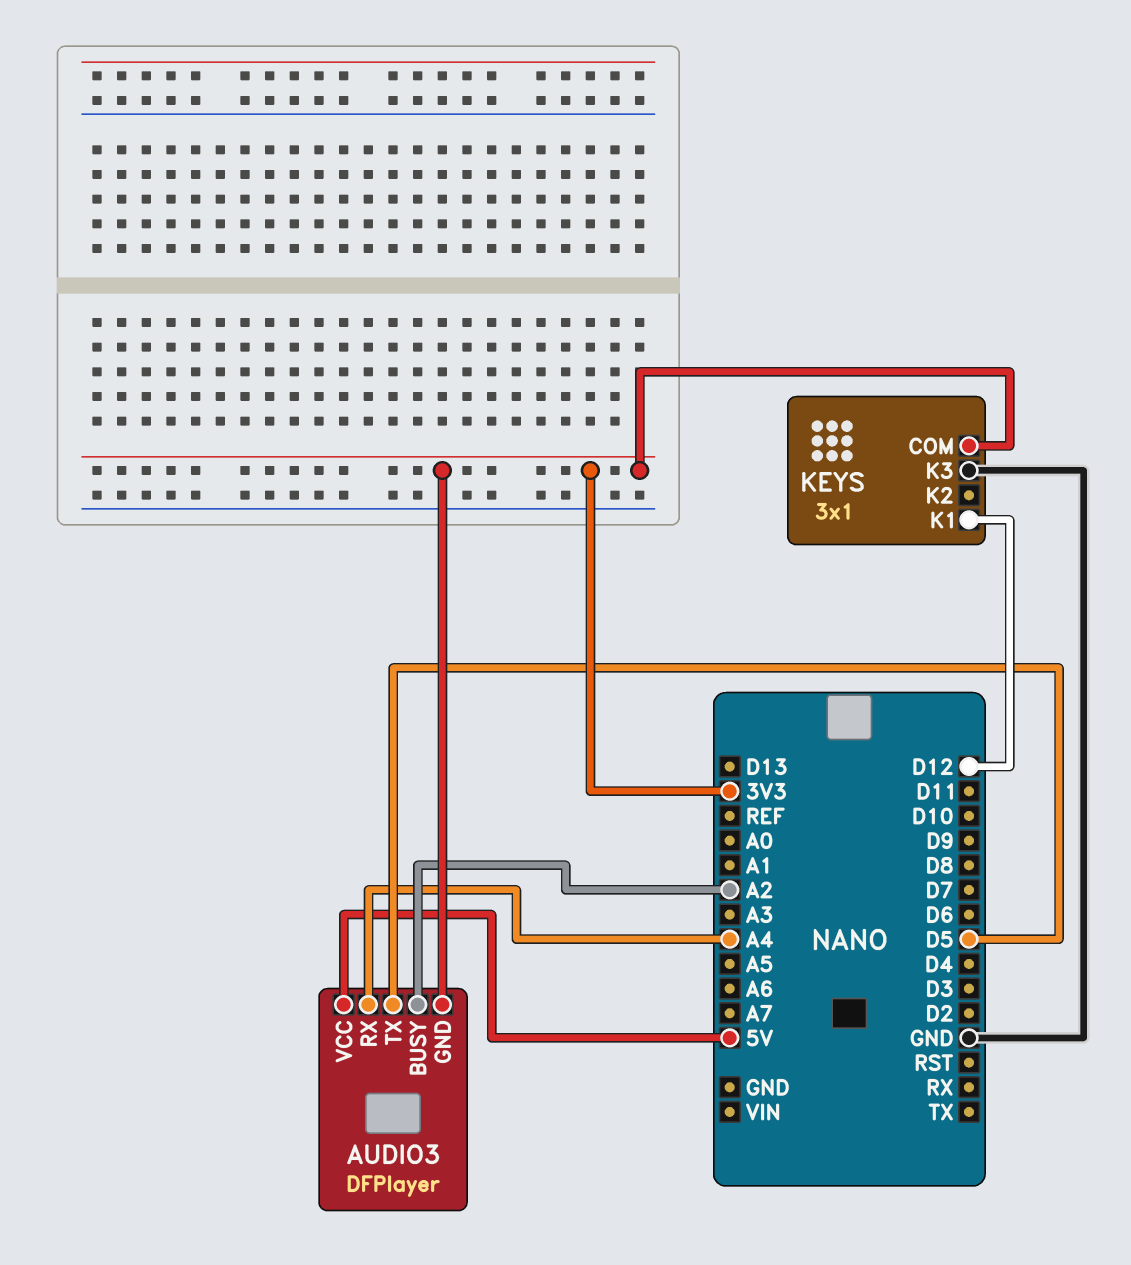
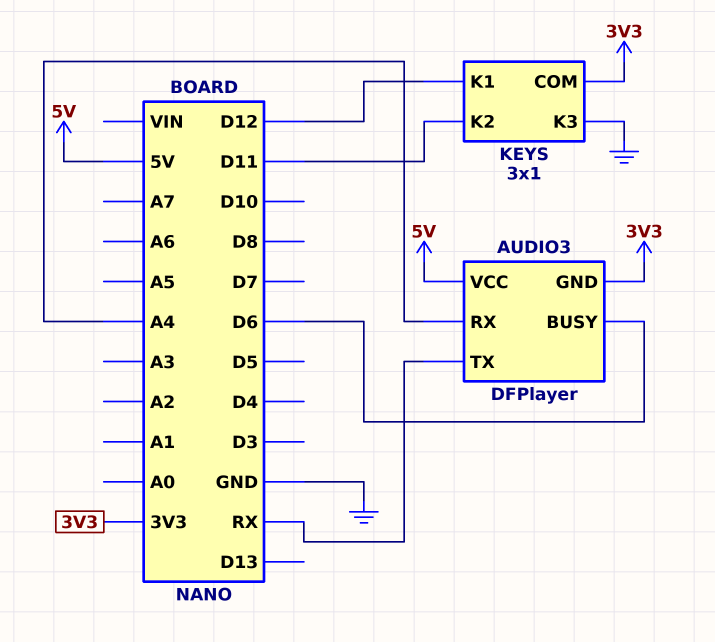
AUDIO3 pin BUSY: A2 -> D6
AUDIO3 pin TX: D5 -> RX
KEYS pin K2: none -> D11

